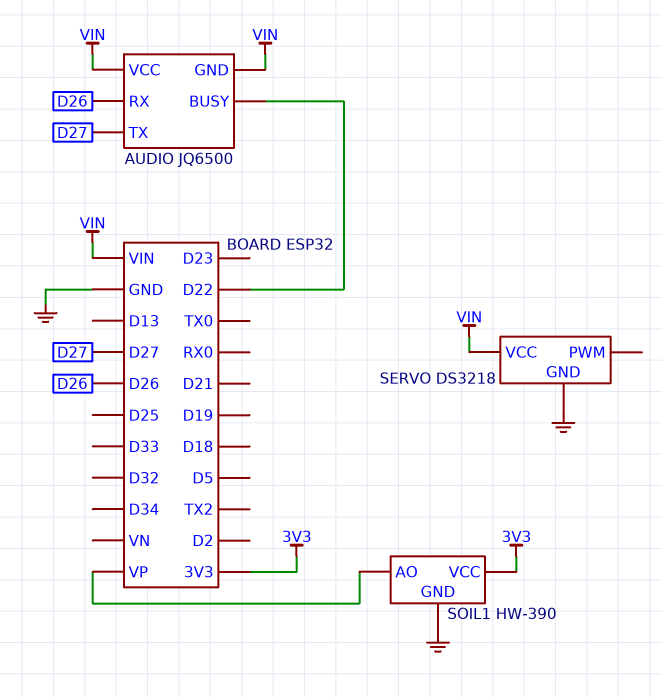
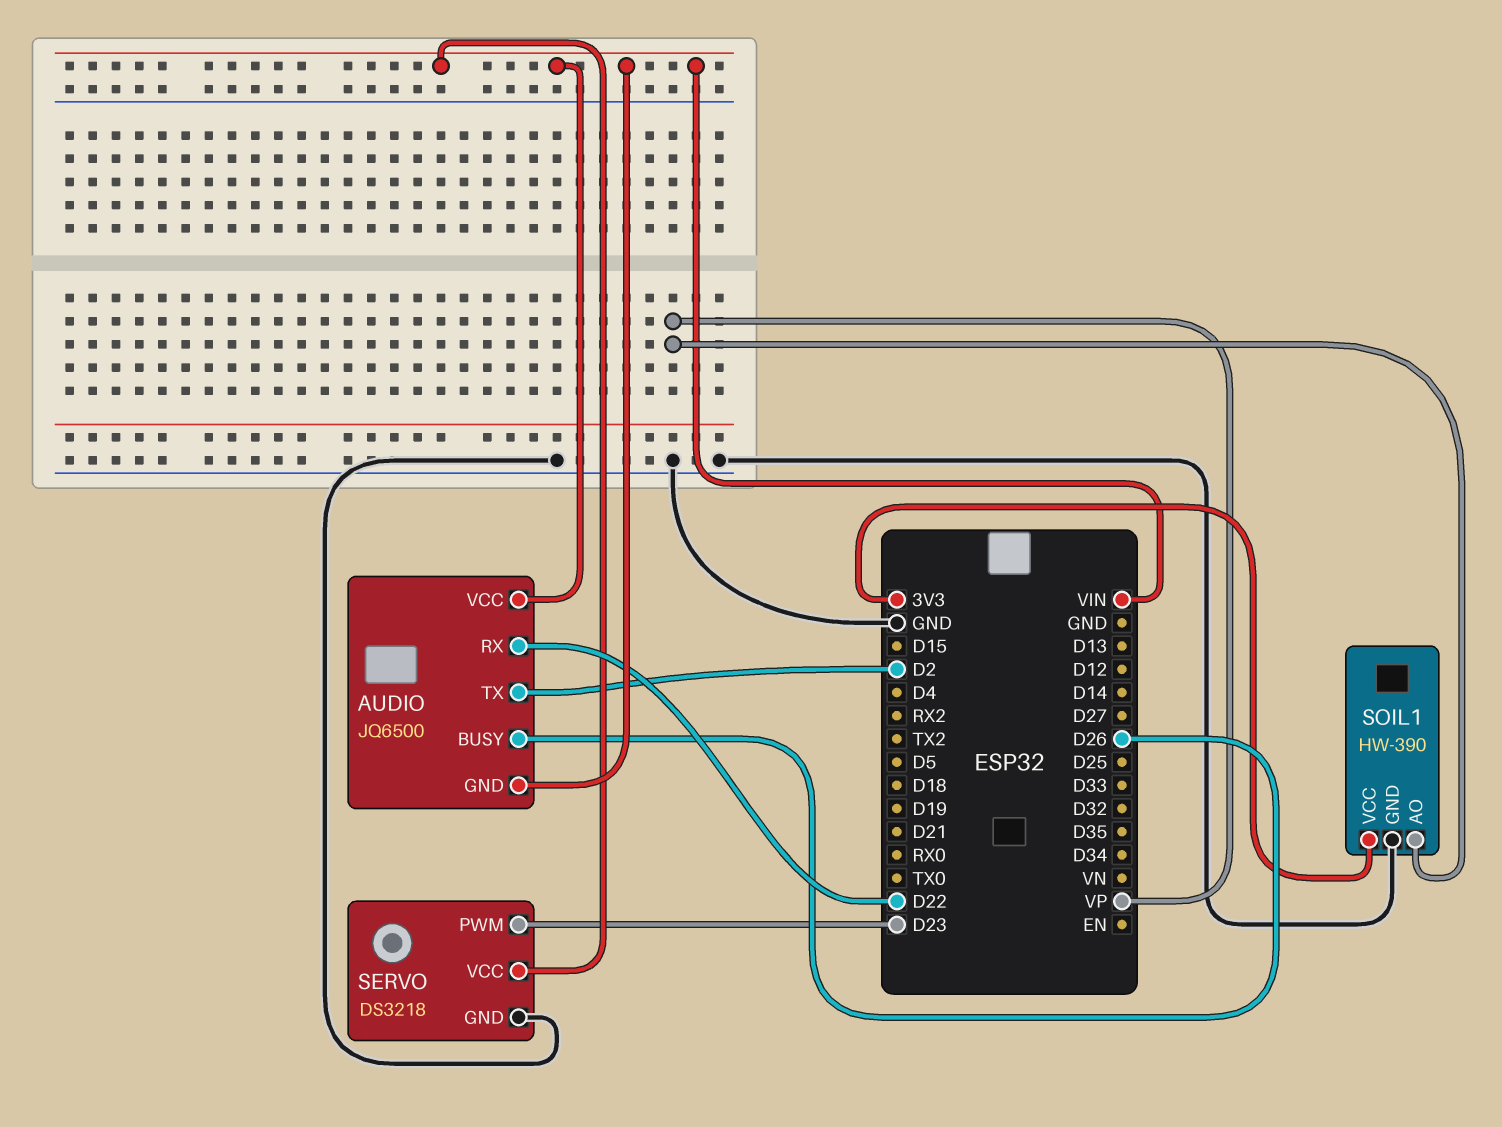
AUDIO pin BUSY: D22 -> D26
AUDIO pin RX: D26 -> D22
AUDIO pin TX: D27 -> D2
SERVO pin PWM: none -> D23

